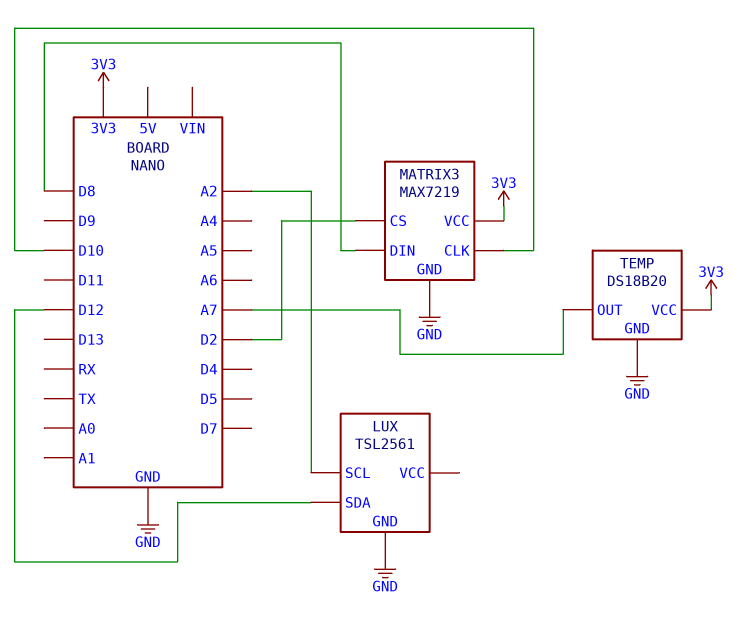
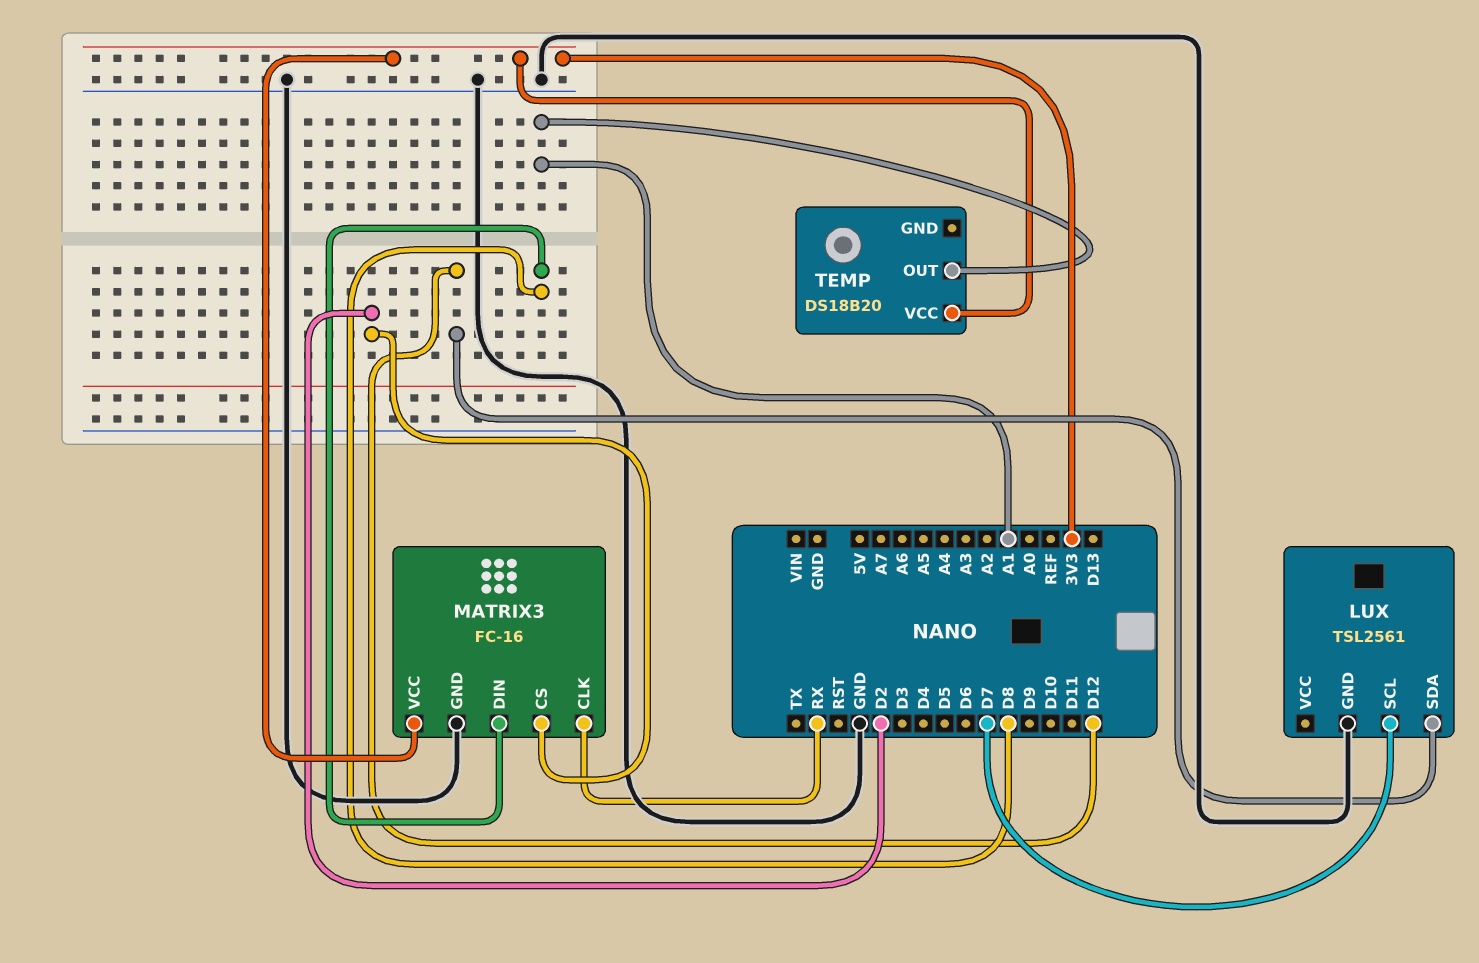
LUX pin SCL: A2 -> D7
MATRIX3: MAX7219 -> FC-16
MATRIX3 pin CLK: D10 -> RX
TEMP pin GND: GND -> none
TEMP pin OUT: A7 -> A1

